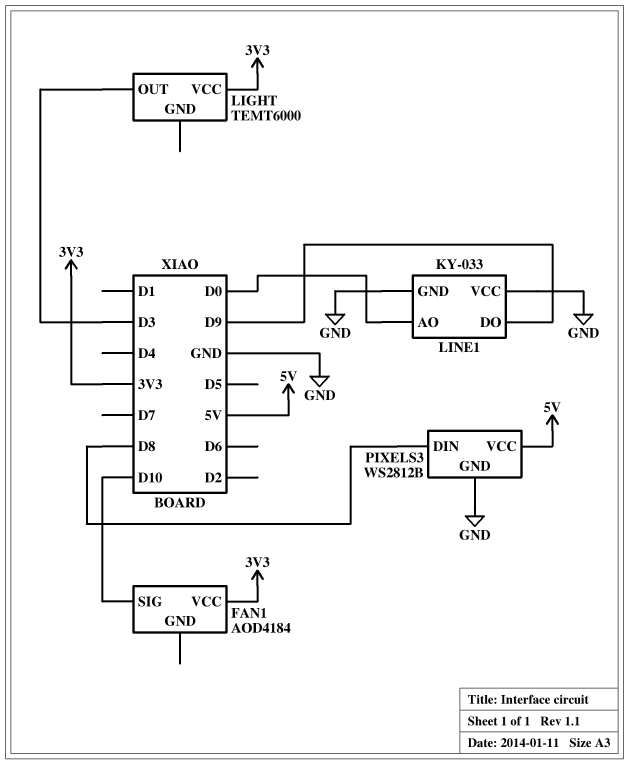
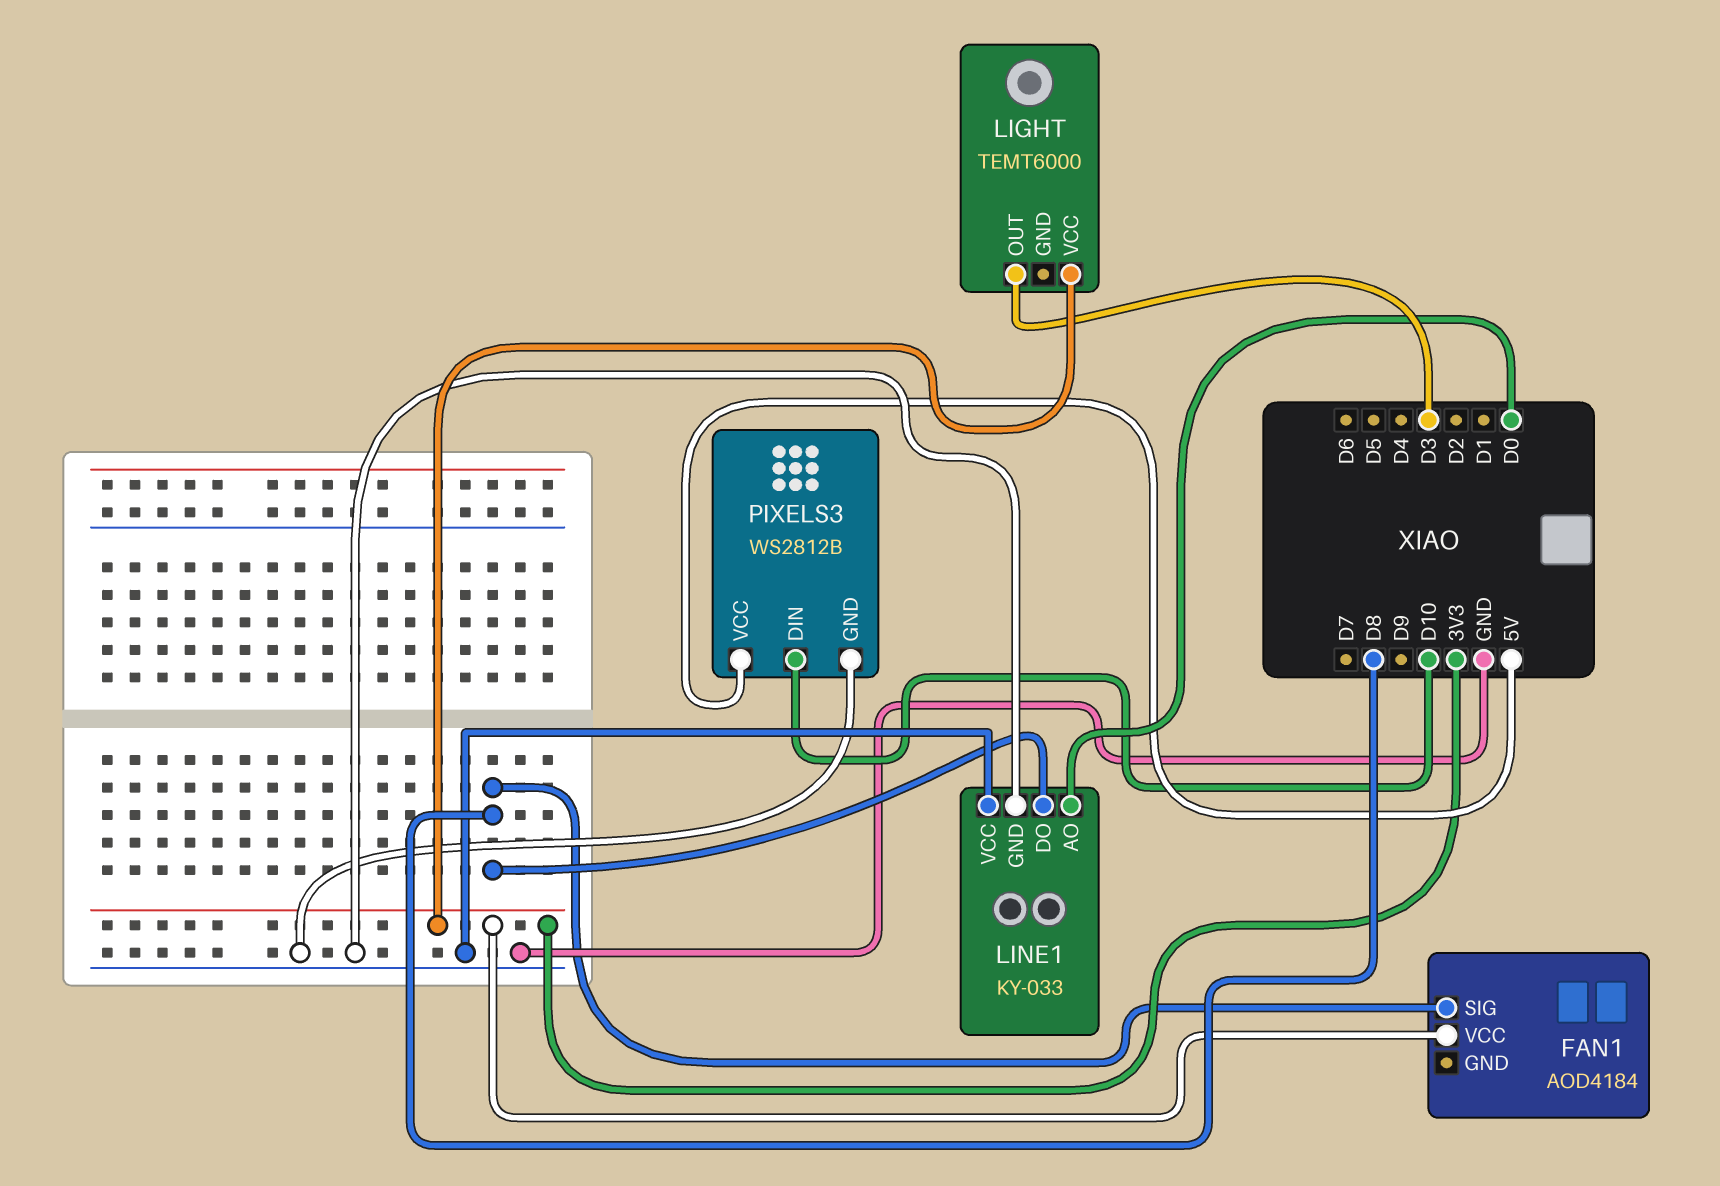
FAN1 pin SIG: D10 -> D8
LINE1 pin DO: D9 -> D8
PIXELS3 pin DIN: D8 -> D10

